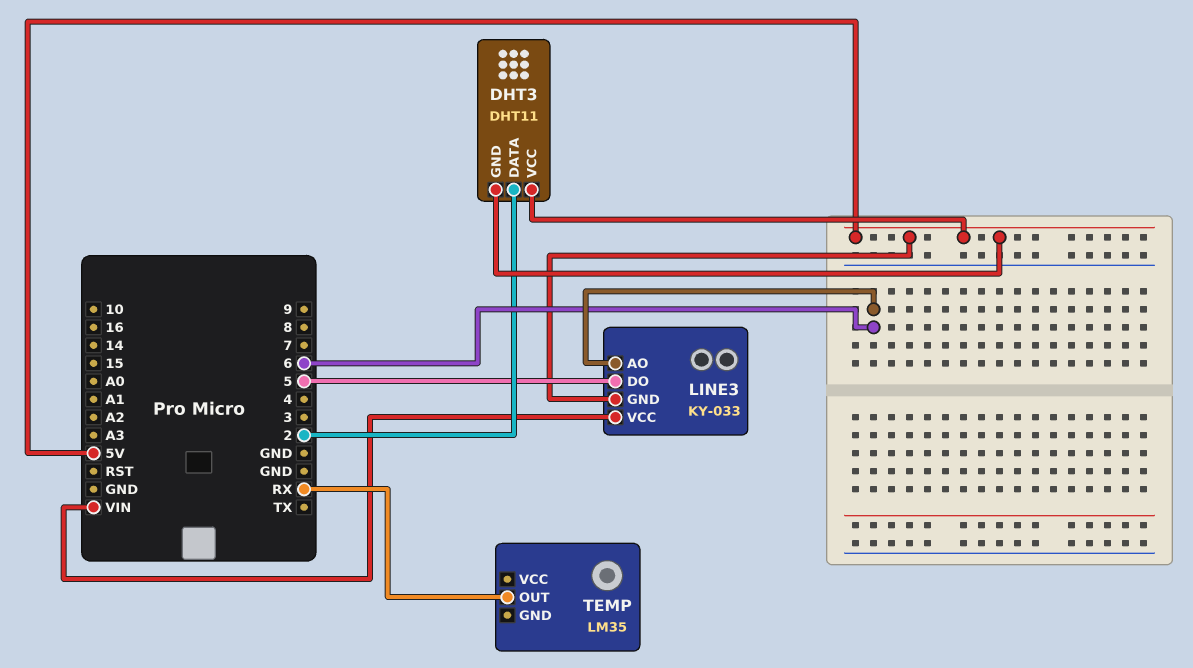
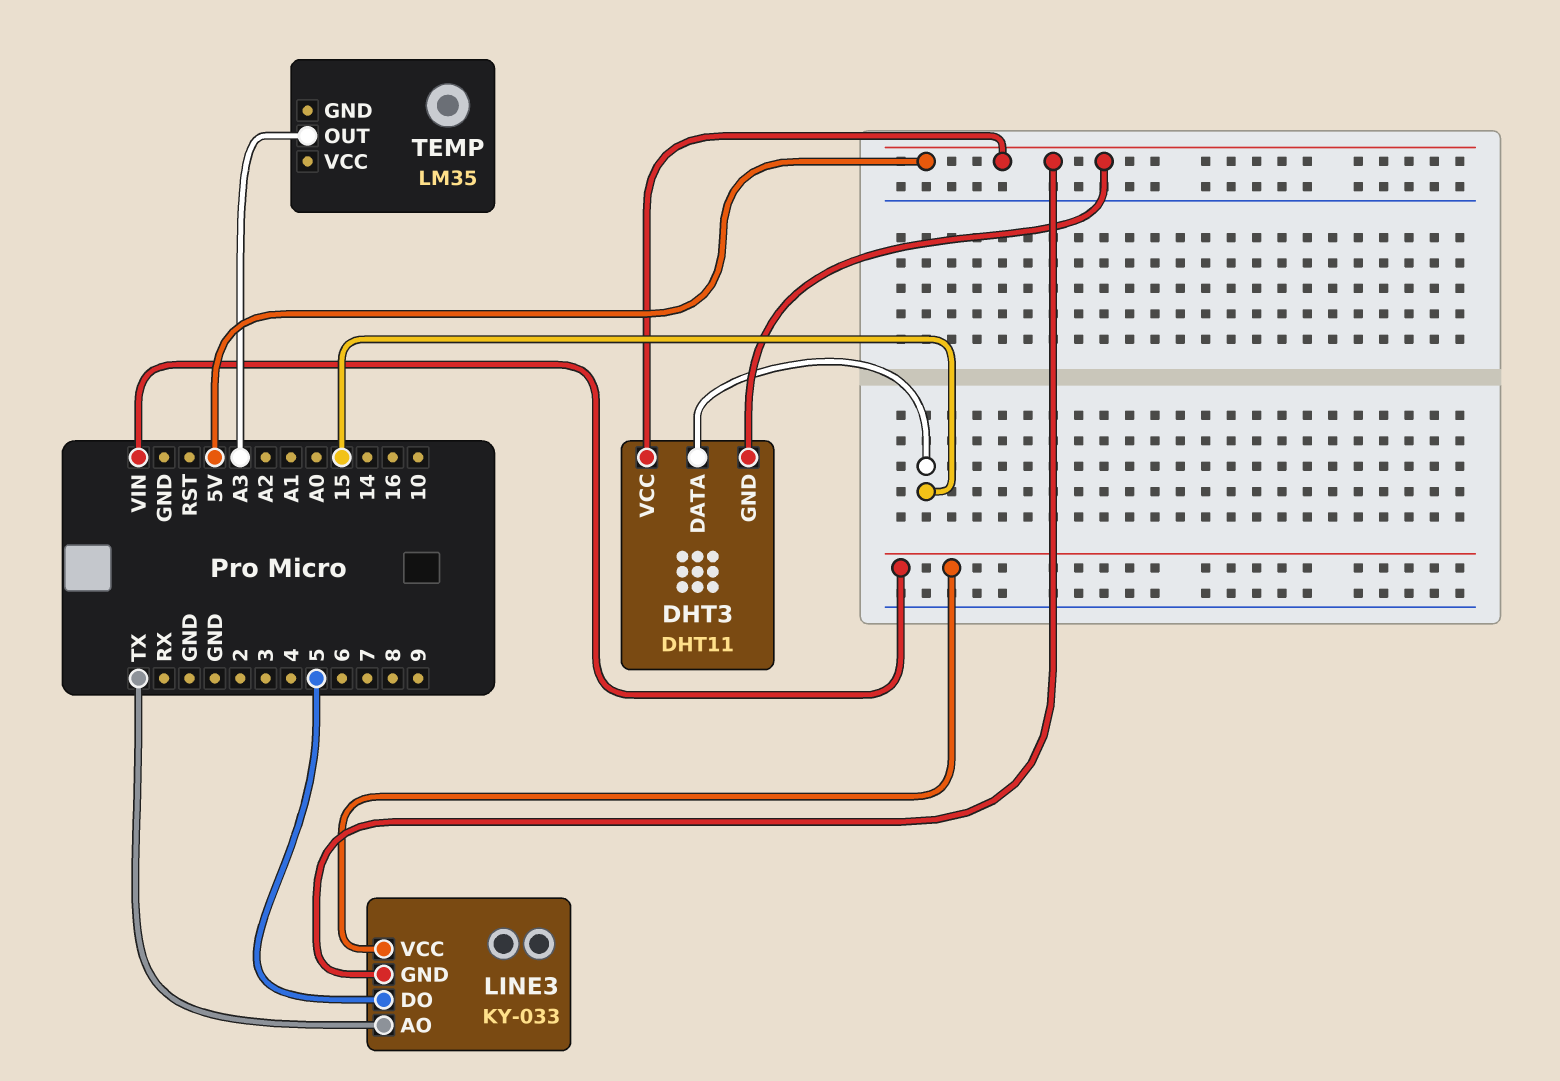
DHT3 pin DATA: 2 -> 15
LINE3 pin AO: 6 -> TX
TEMP pin OUT: RX -> A3

